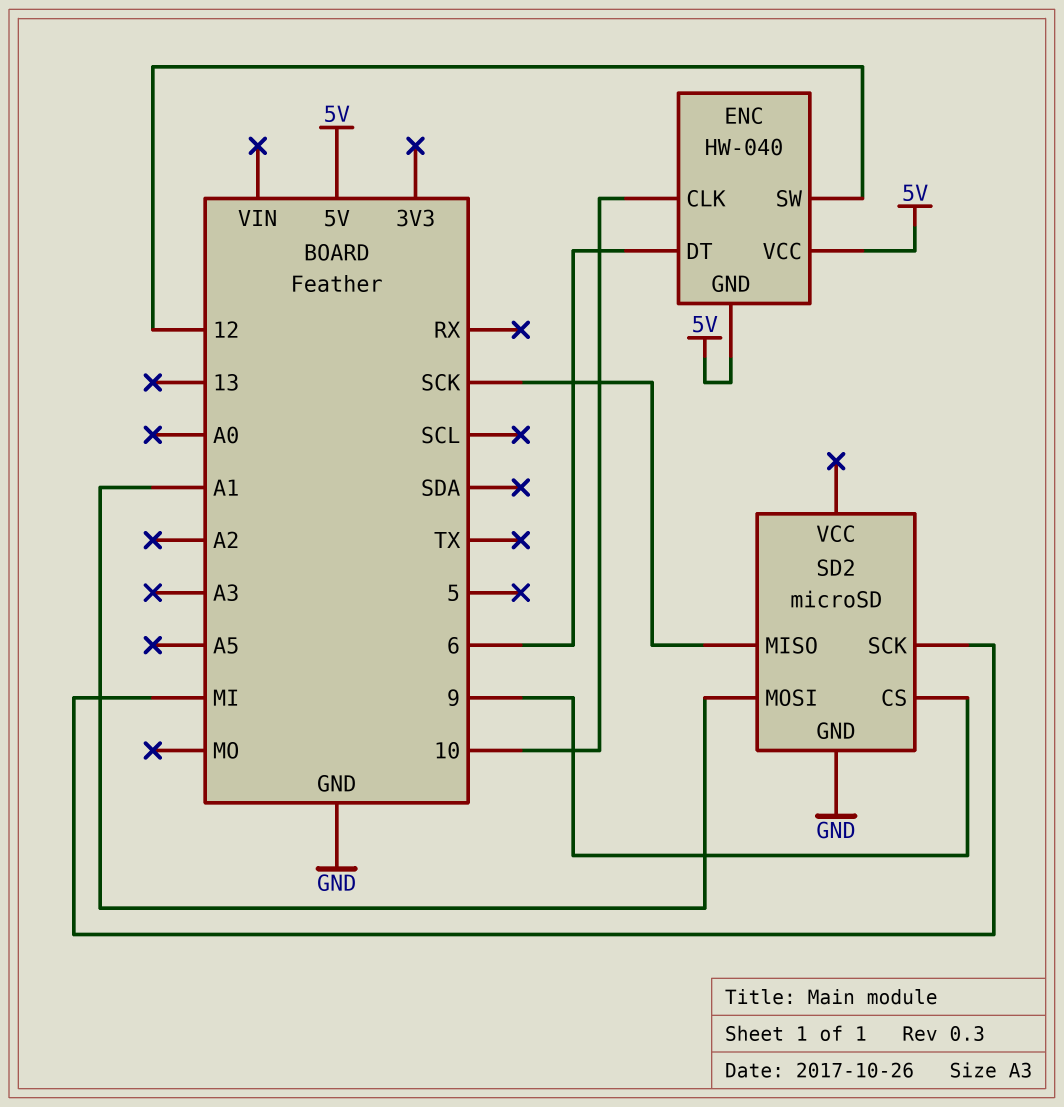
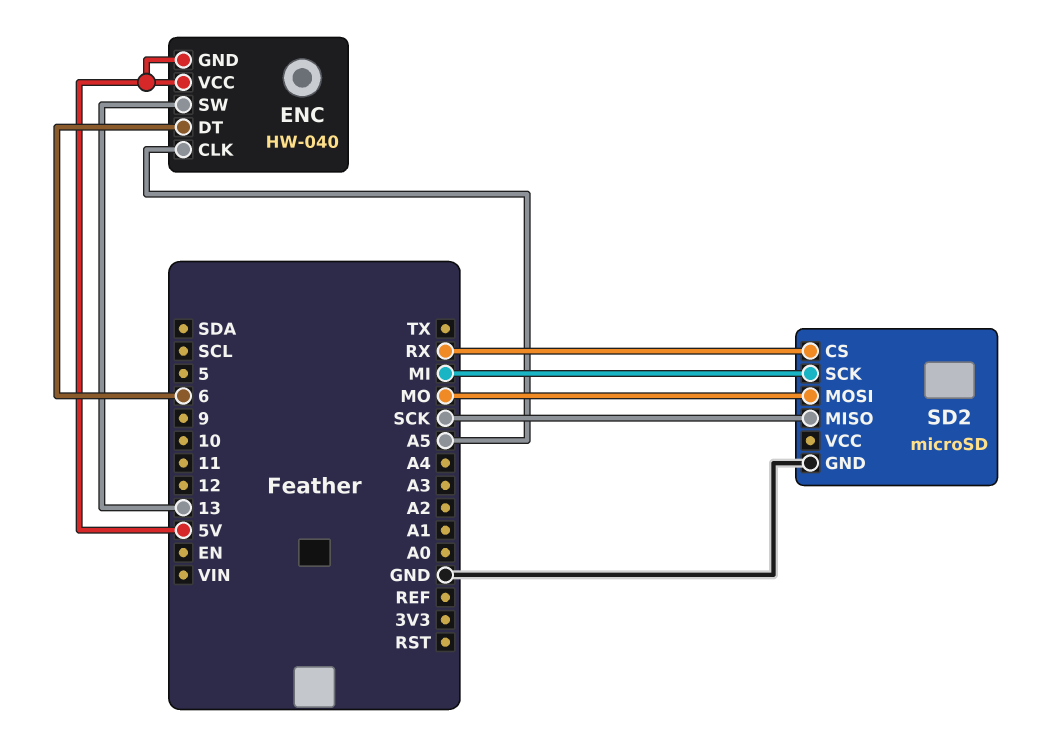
ENC pin CLK: 10 -> A5
ENC pin SW: 12 -> 13
SD2 pin CS: 9 -> RX
SD2 pin MOSI: A1 -> MO

